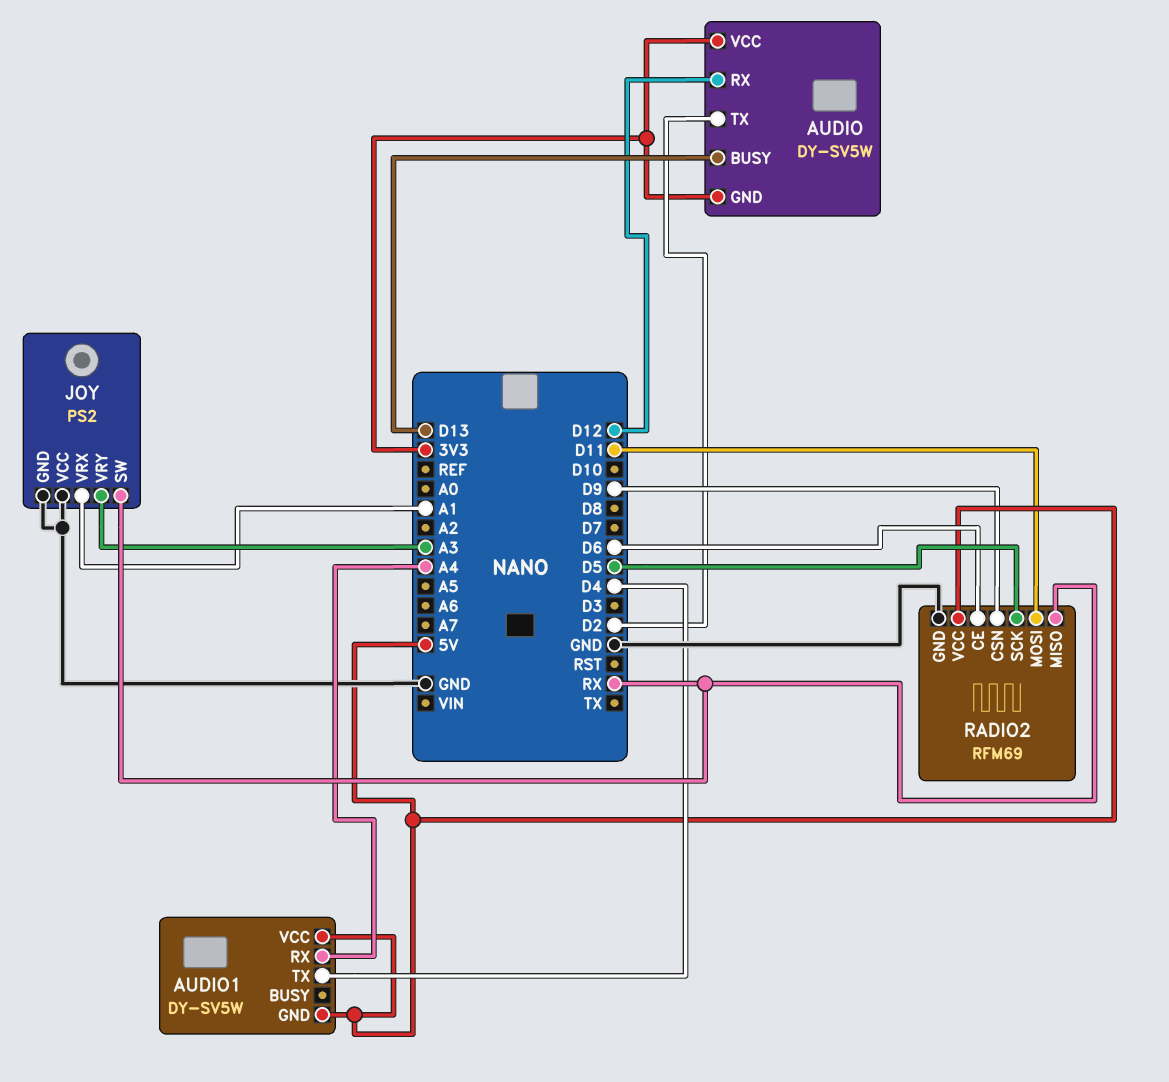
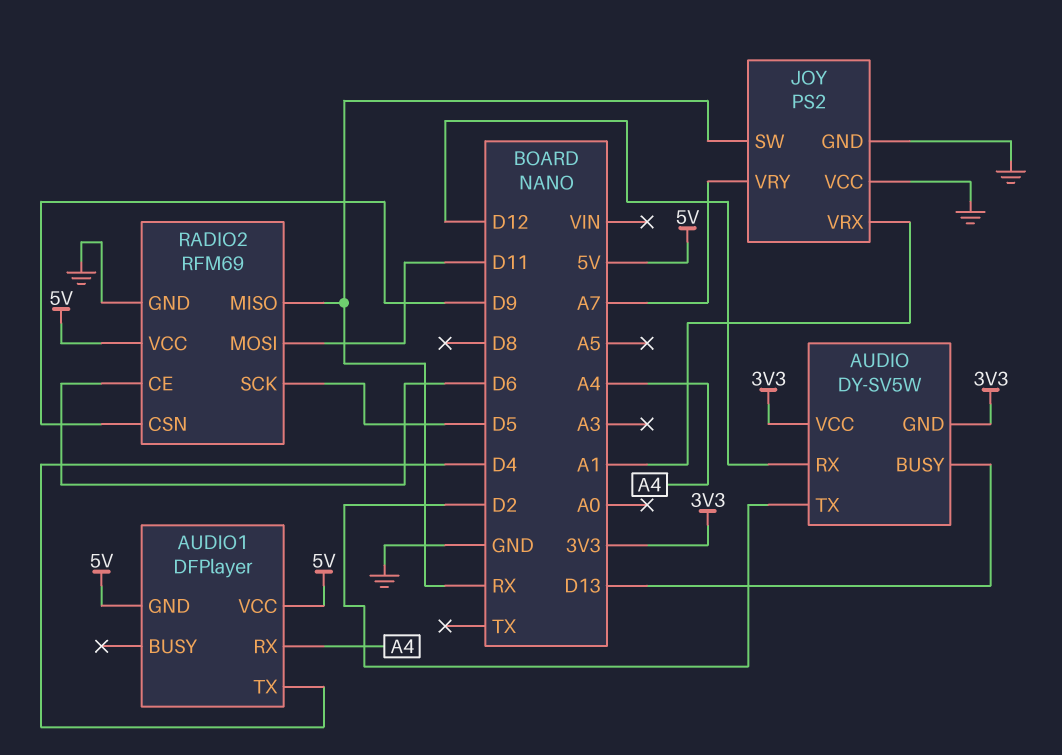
AUDIO1: DY-SV5W -> DFPlayer
JOY pin VRY: A3 -> A7

